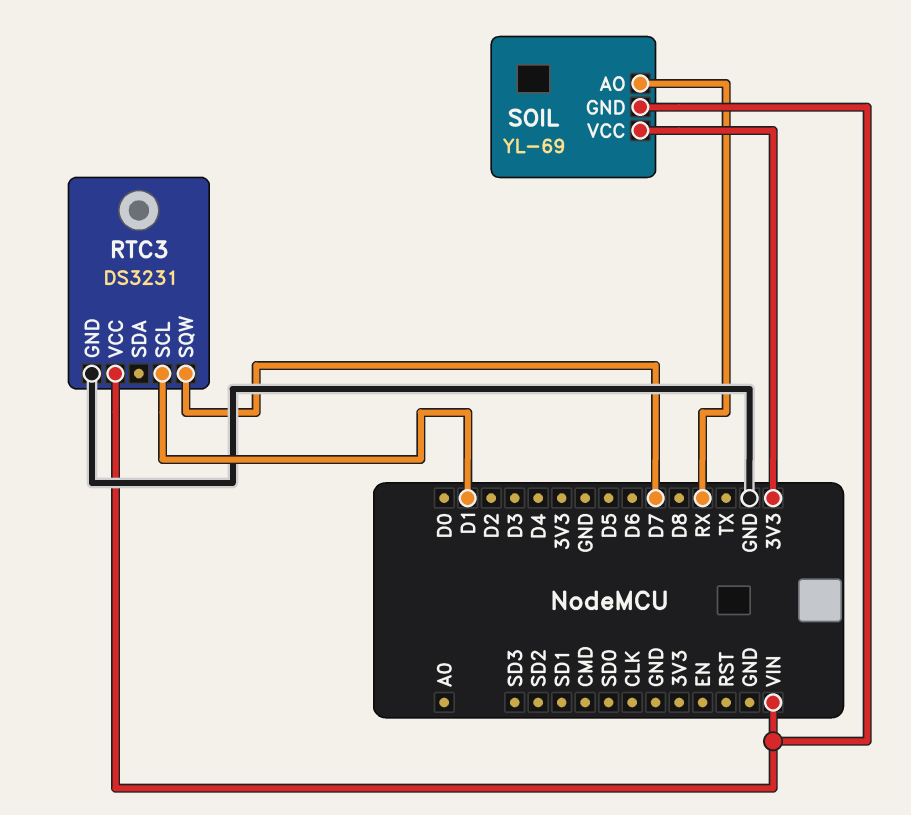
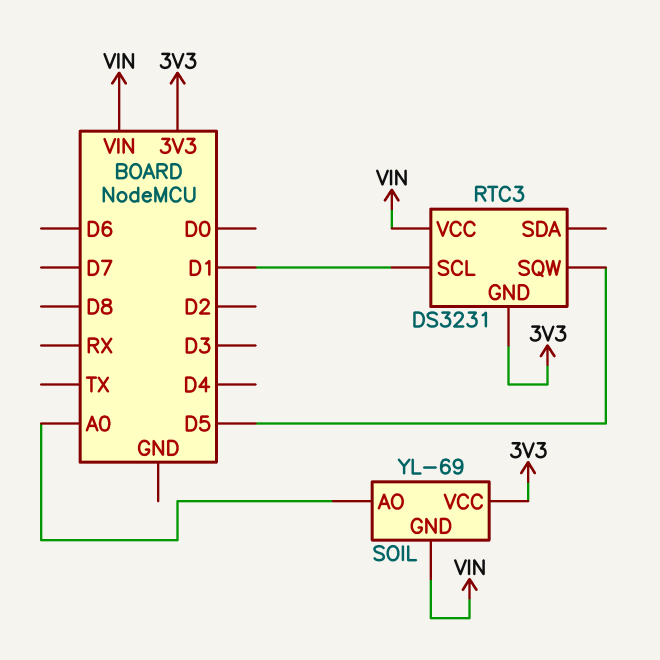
RTC3 pin GND: GND -> 3V3
RTC3 pin SQW: D7 -> D5
SOIL pin AO: RX -> A0

